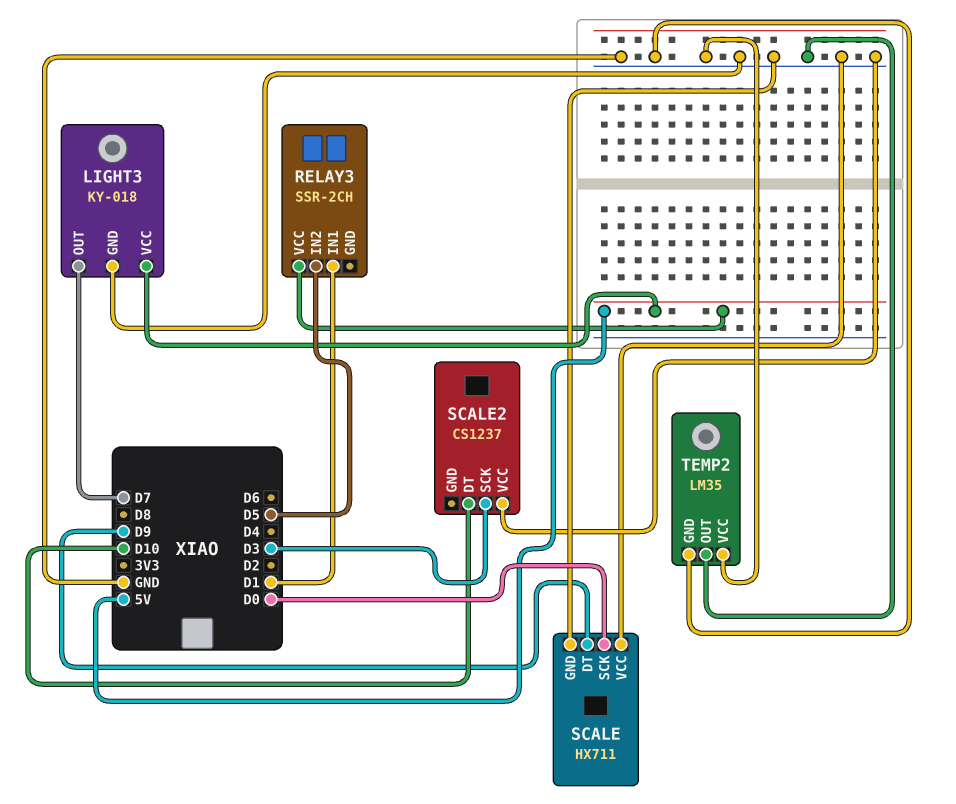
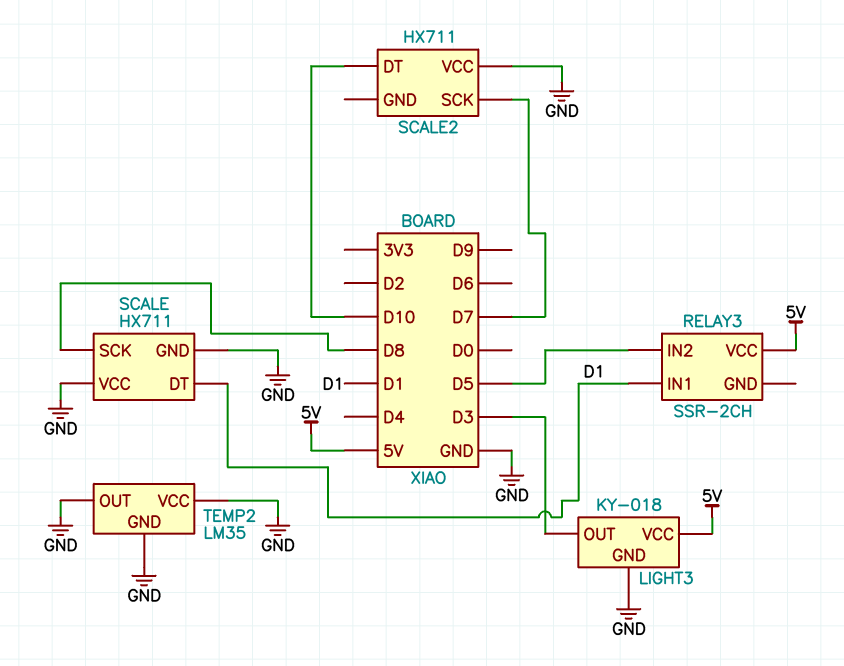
LIGHT3 pin OUT: D7 -> D3
SCALE pin DT: D9 -> D1
SCALE pin SCK: D0 -> D8
SCALE2: CS1237 -> HX711
SCALE2 pin SCK: D3 -> D7

